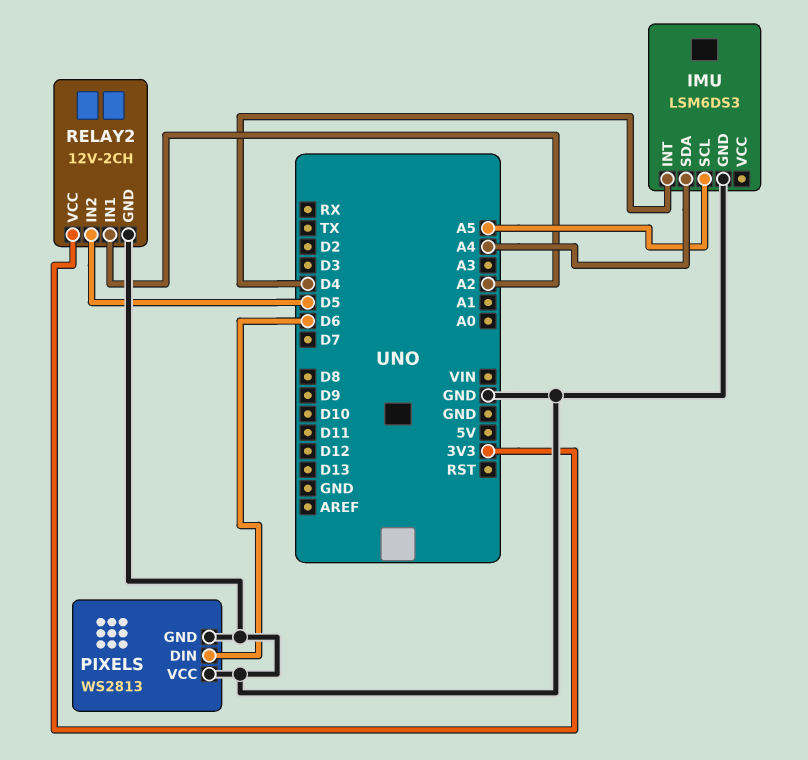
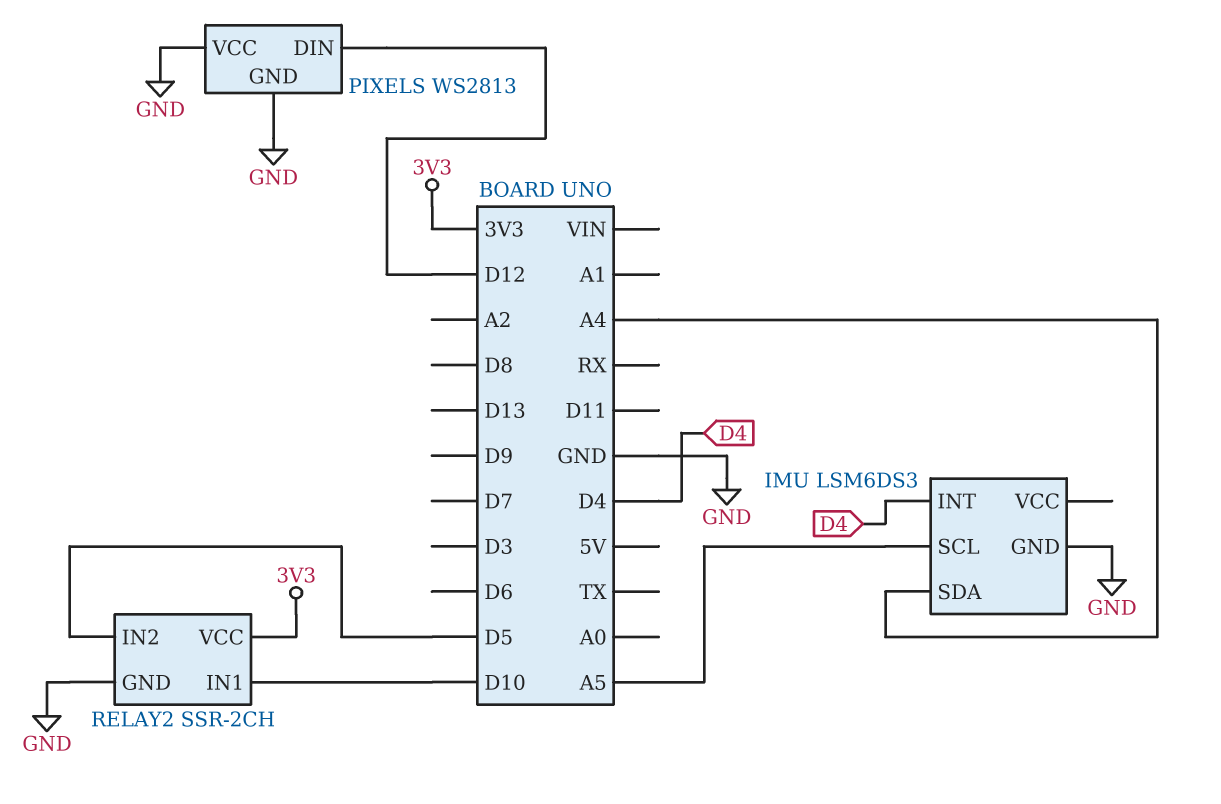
PIXELS pin DIN: D6 -> D12
RELAY2: 12V-2CH -> SSR-2CH
RELAY2 pin IN1: A2 -> D10

